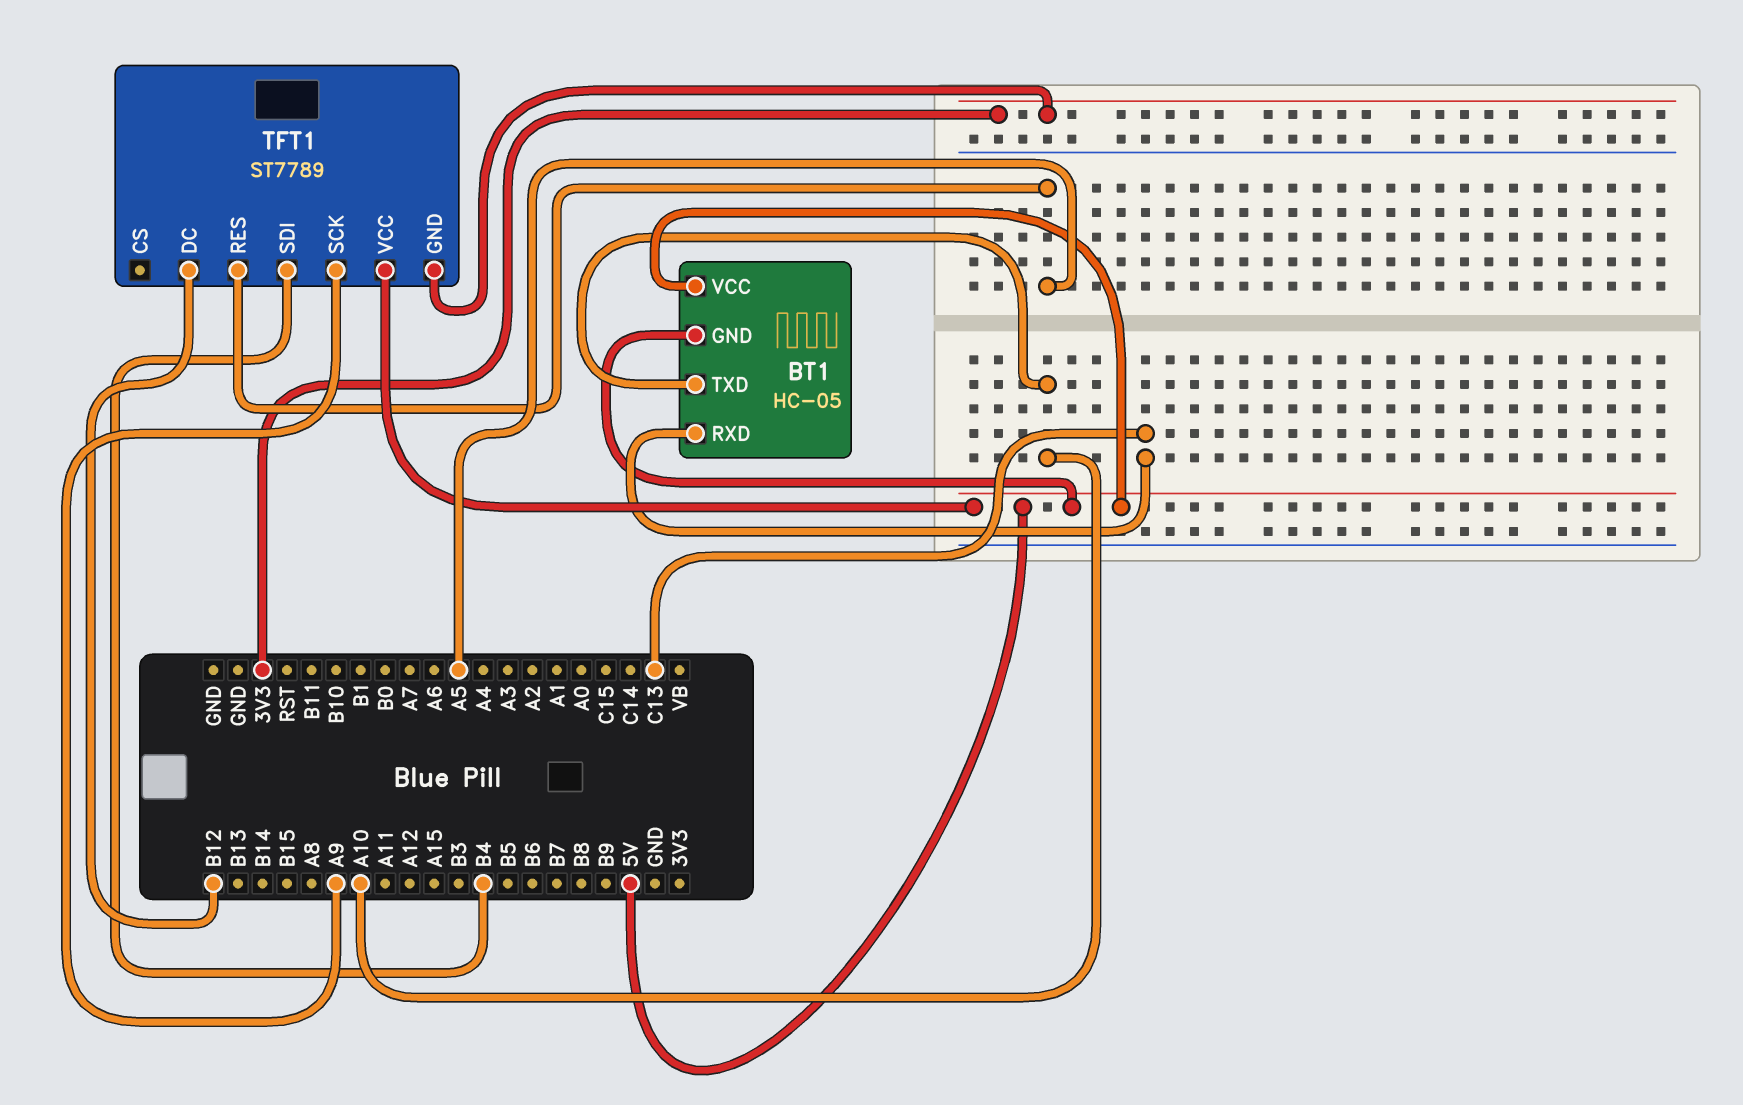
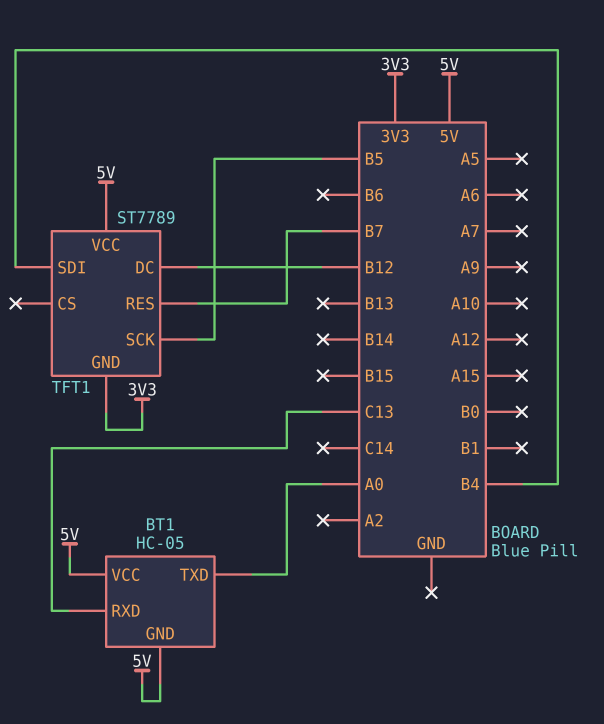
BT1 pin TXD: A10 -> A0
TFT1 pin RES: A5 -> B7
TFT1 pin SCK: A9 -> B5

